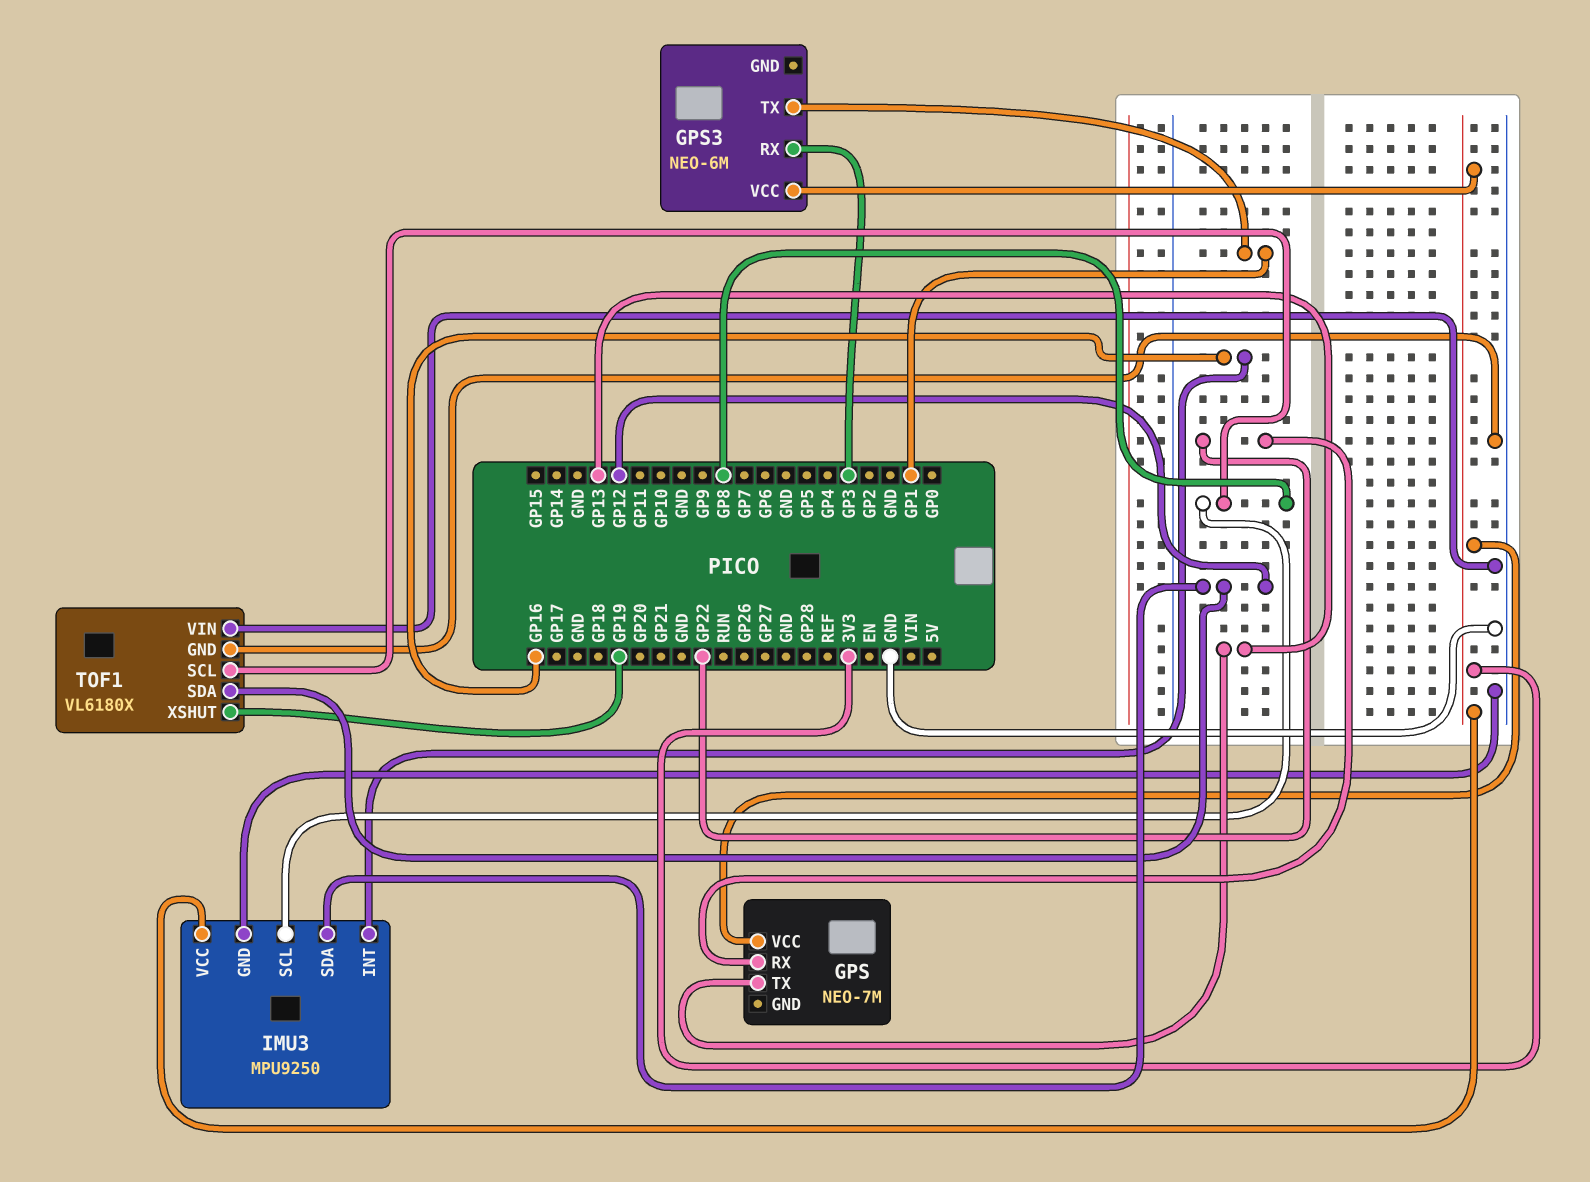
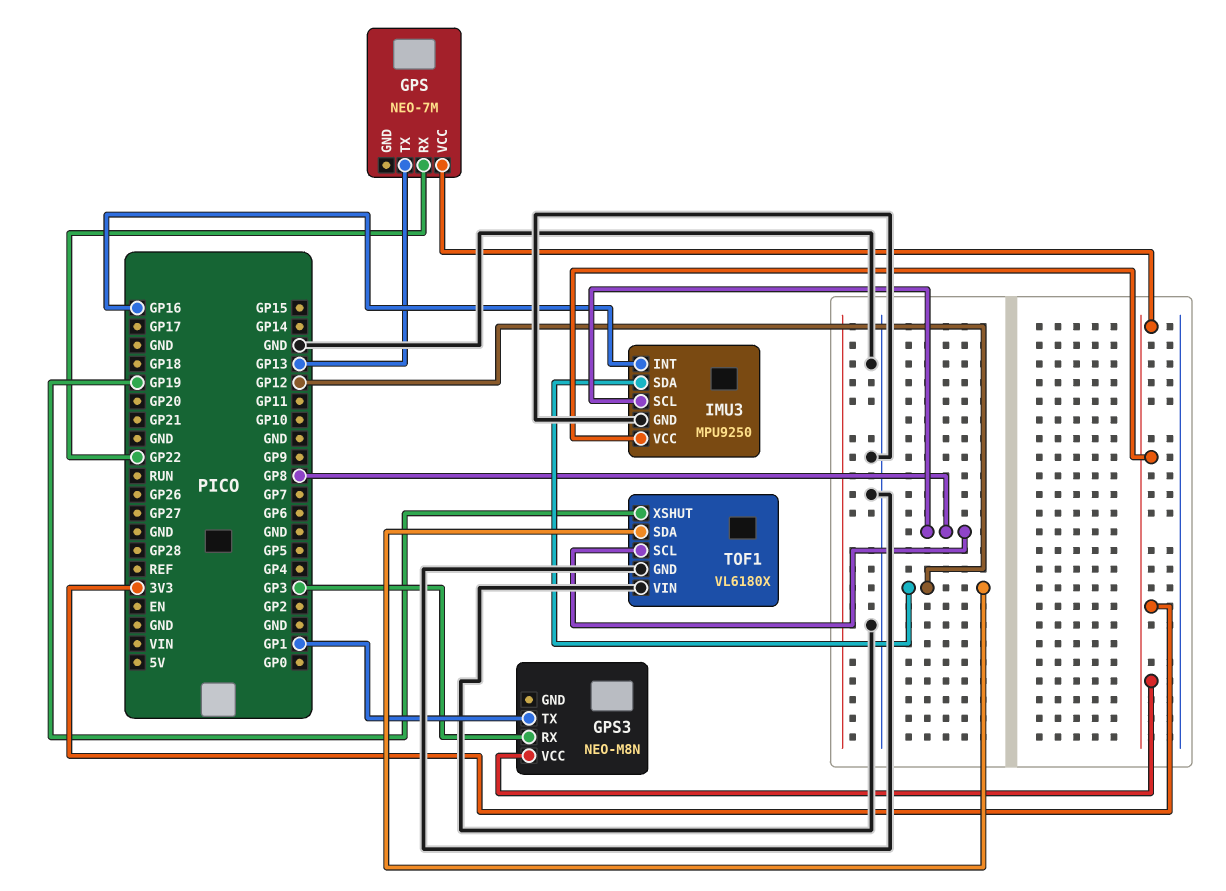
GPS3: NEO-6M -> NEO-M8N

